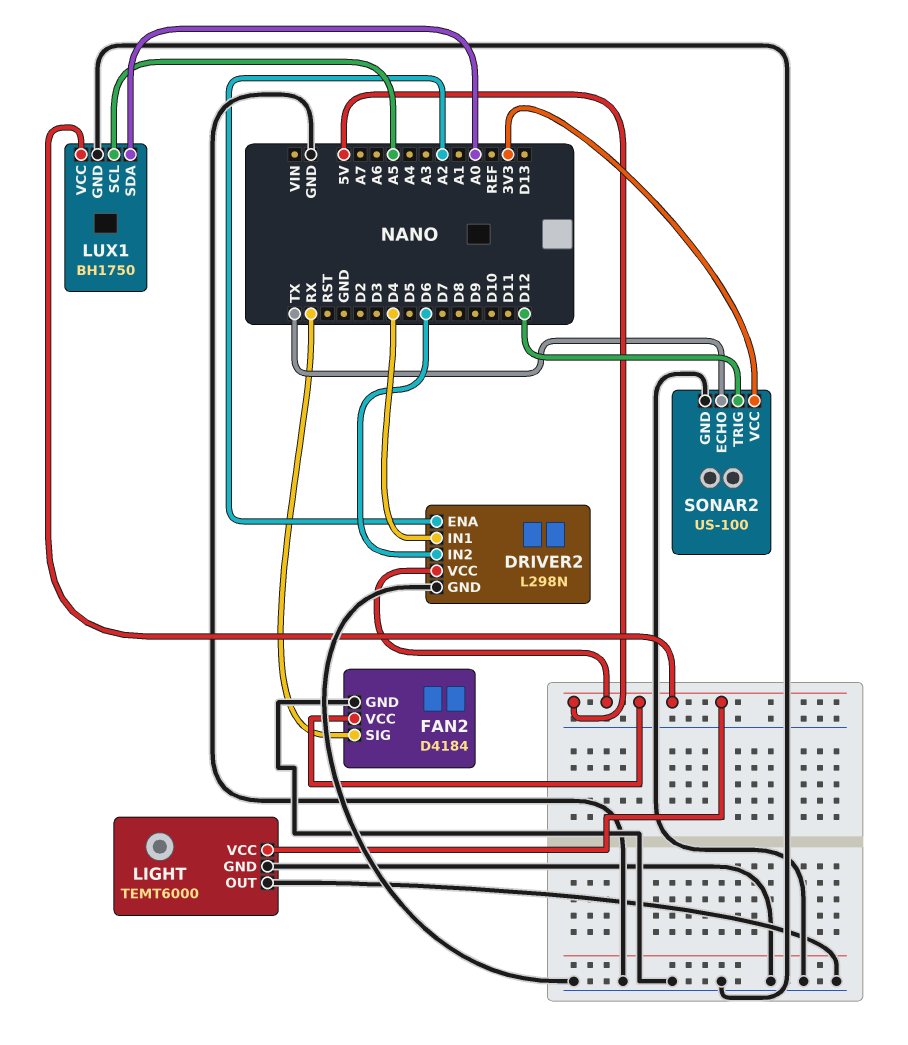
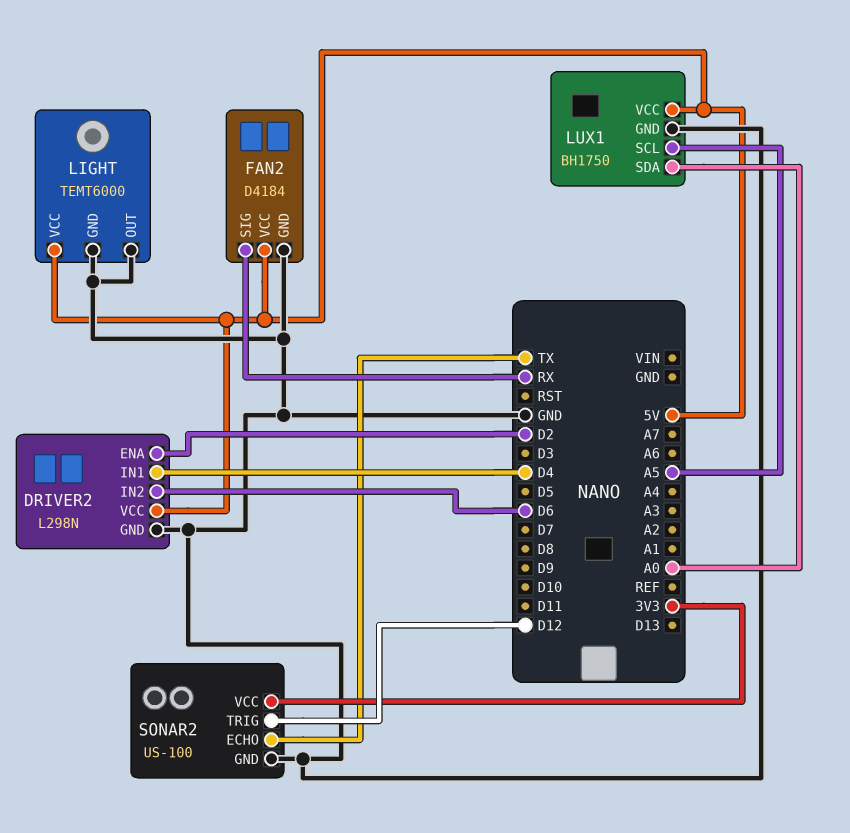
DRIVER2 pin ENA: A2 -> D2

